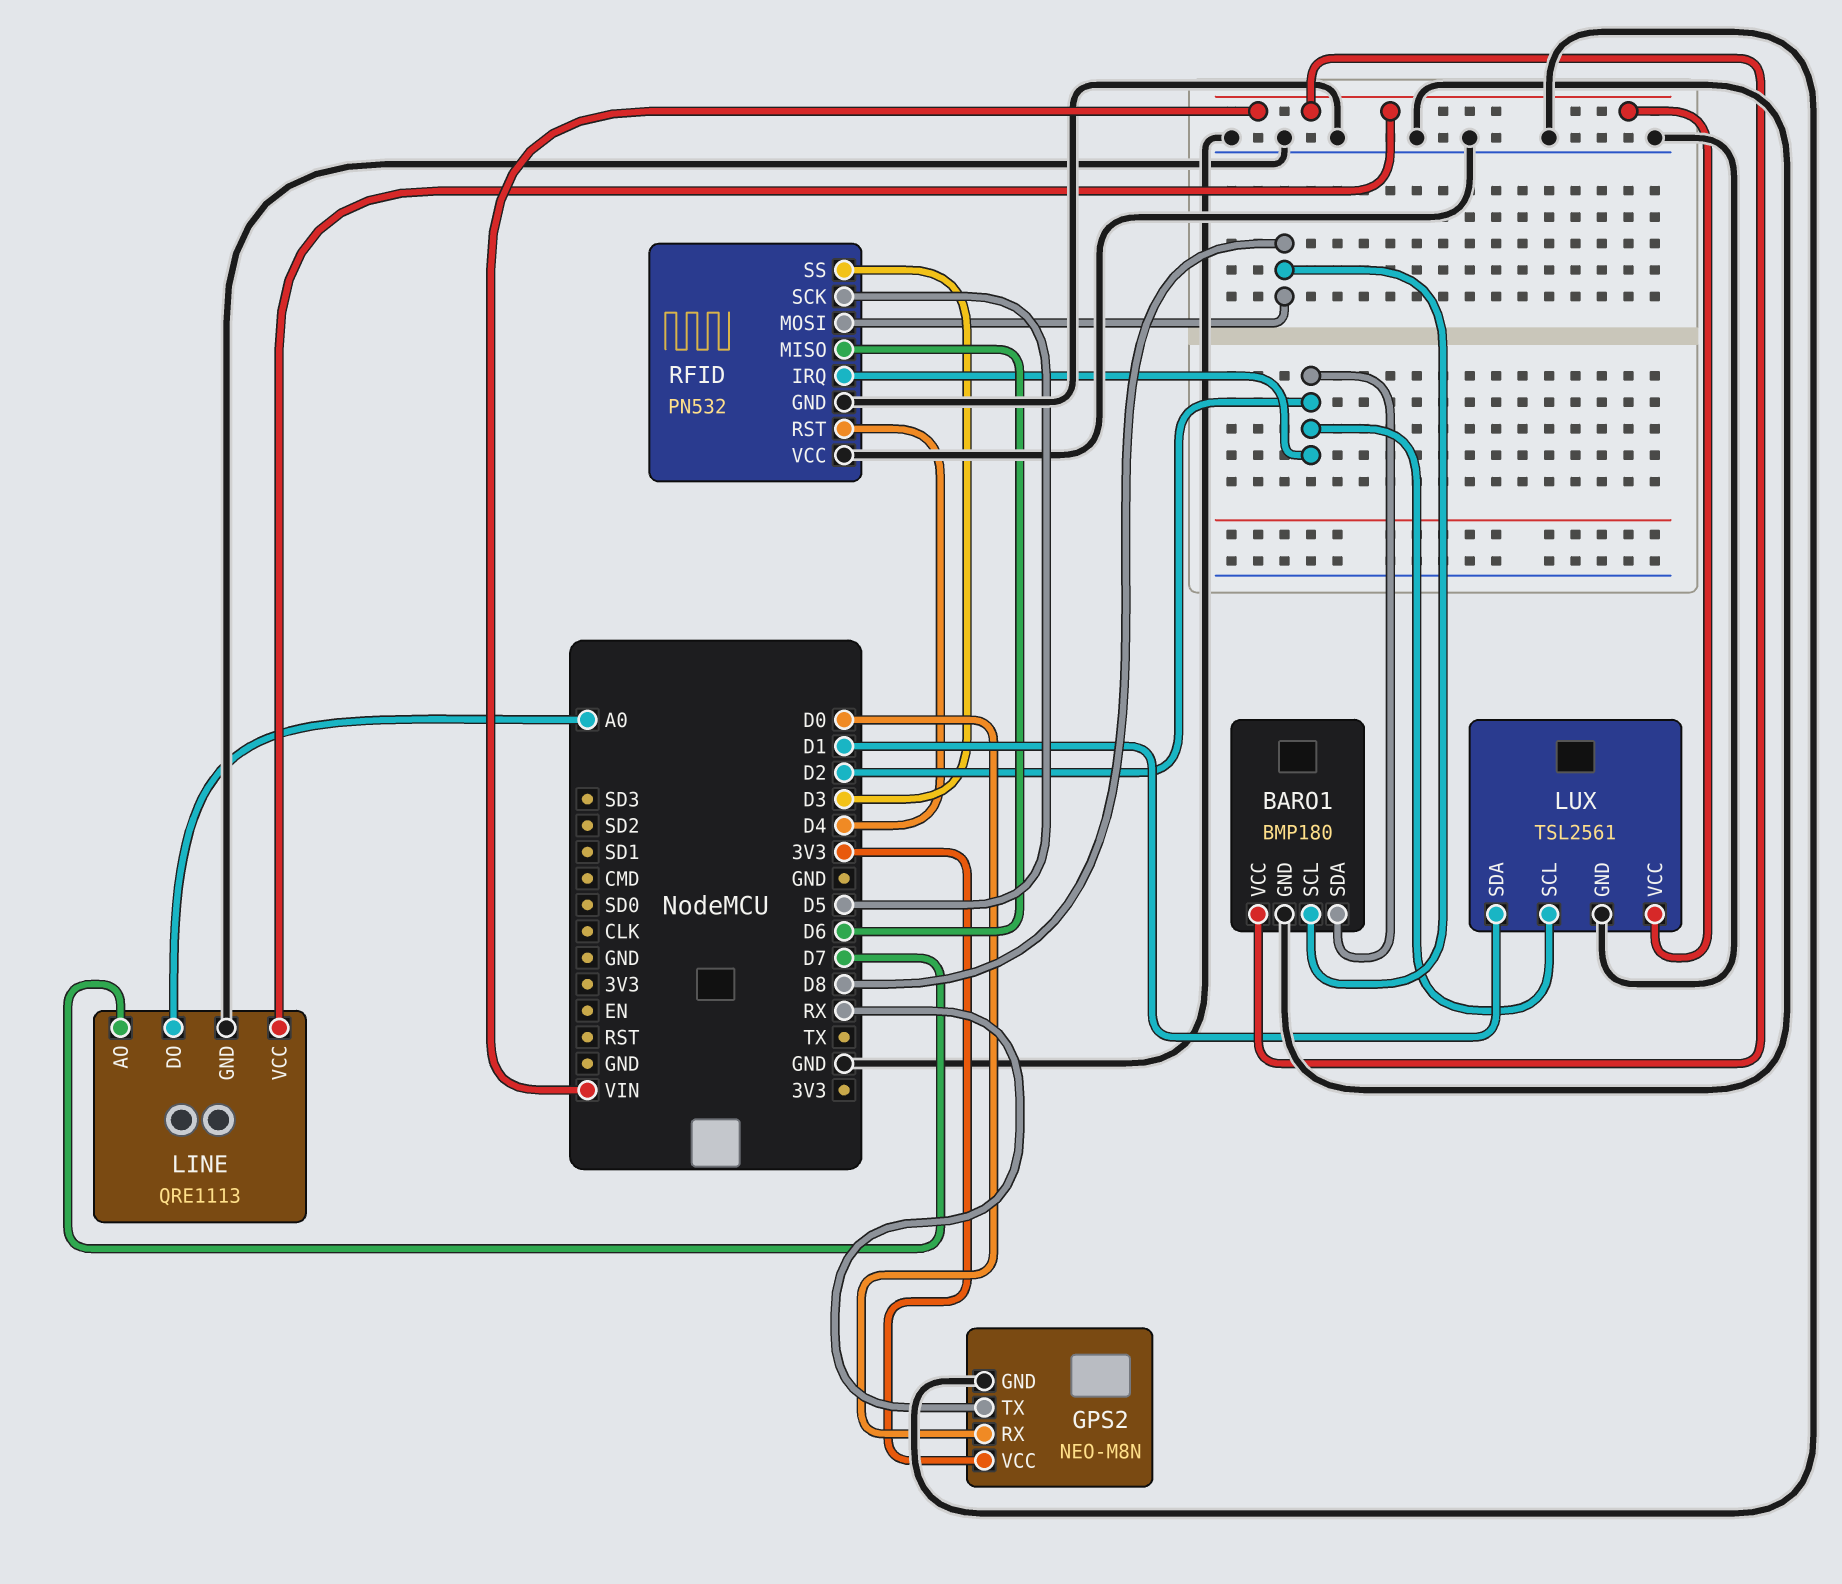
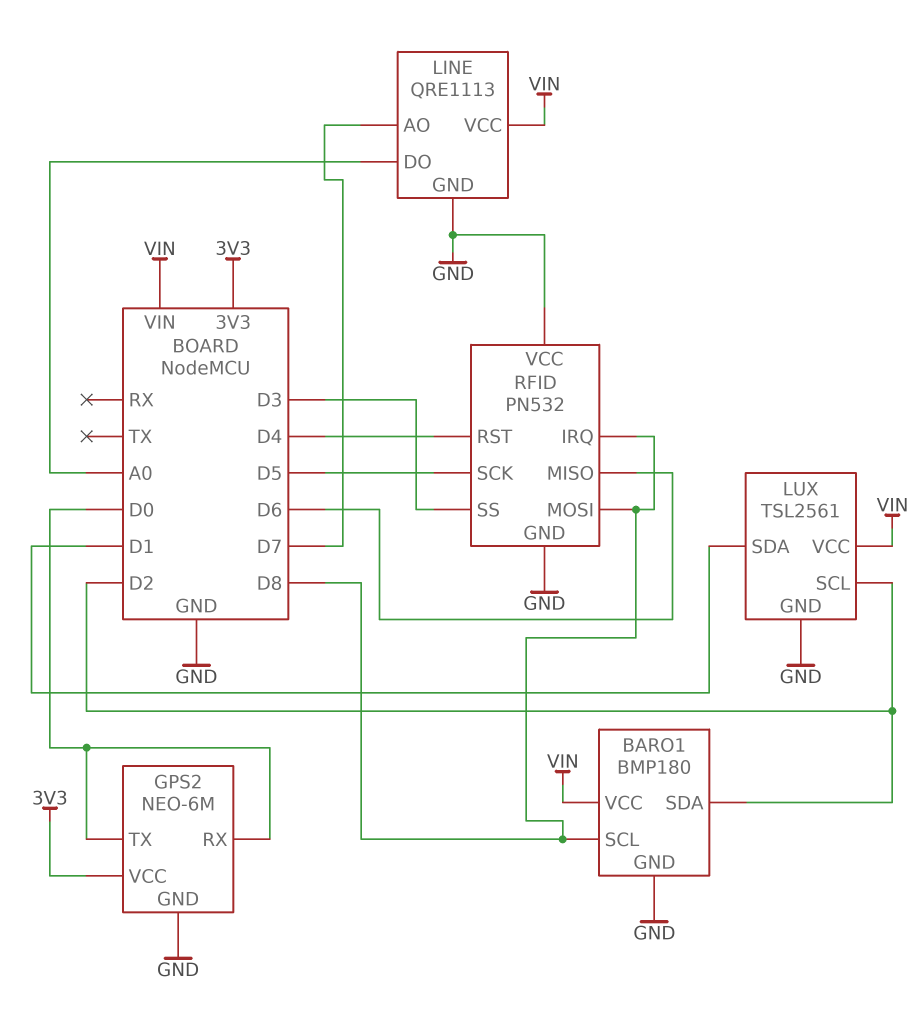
GPS2: NEO-M8N -> NEO-6M
GPS2 pin TX: RX -> D0
RFID pin IRQ: D2 -> D8

